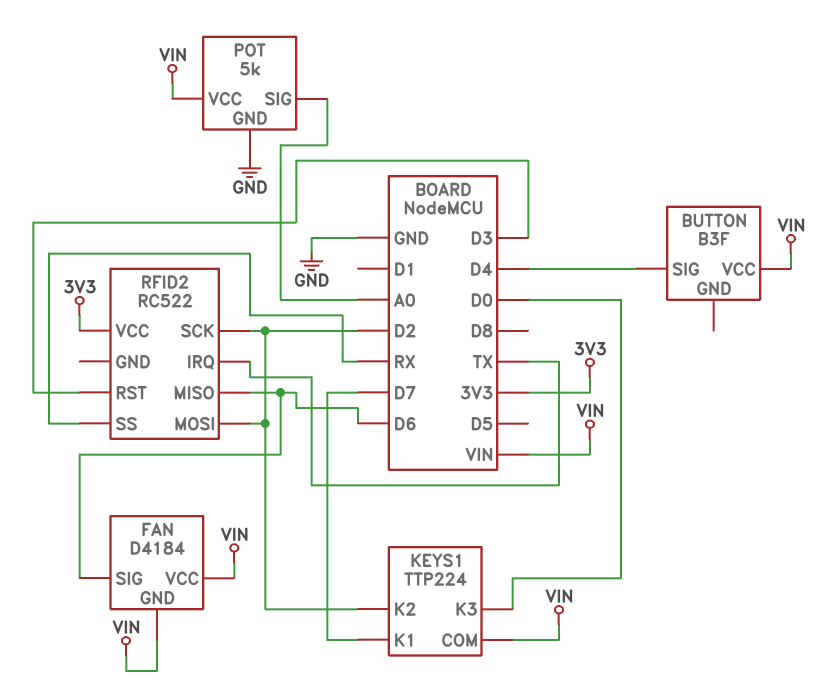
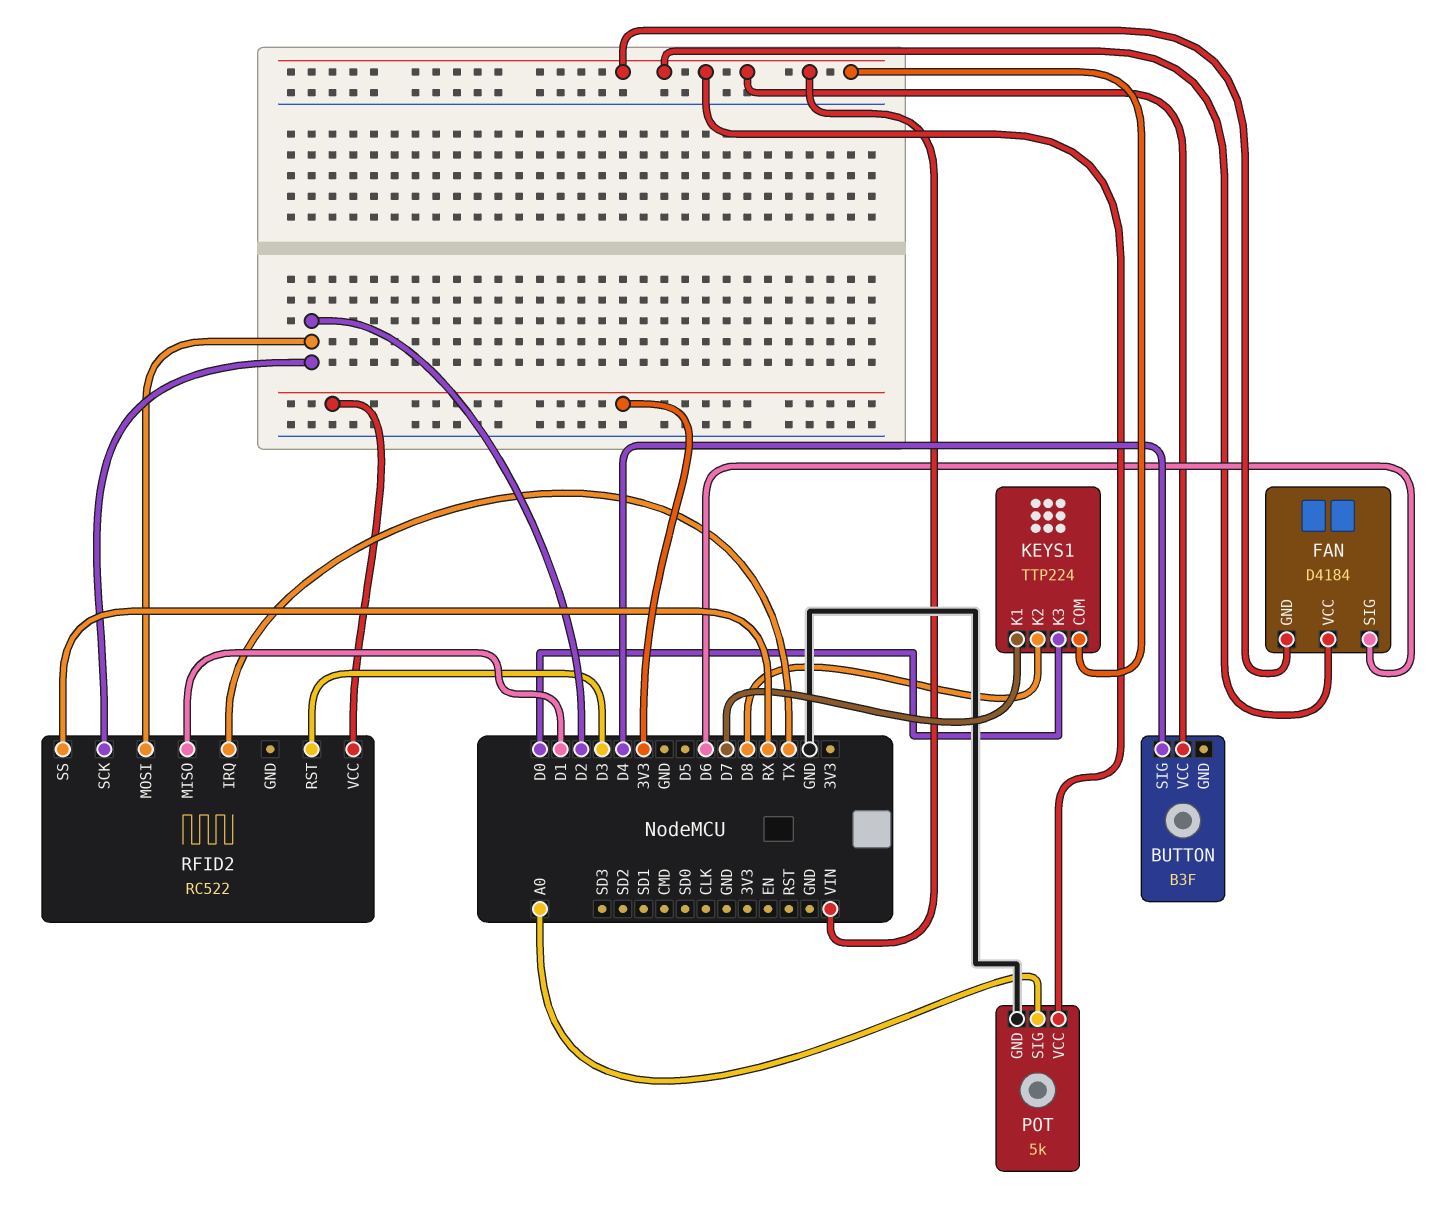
KEYS1 pin K2: D2 -> D8
RFID2 pin MISO: D6 -> D1

